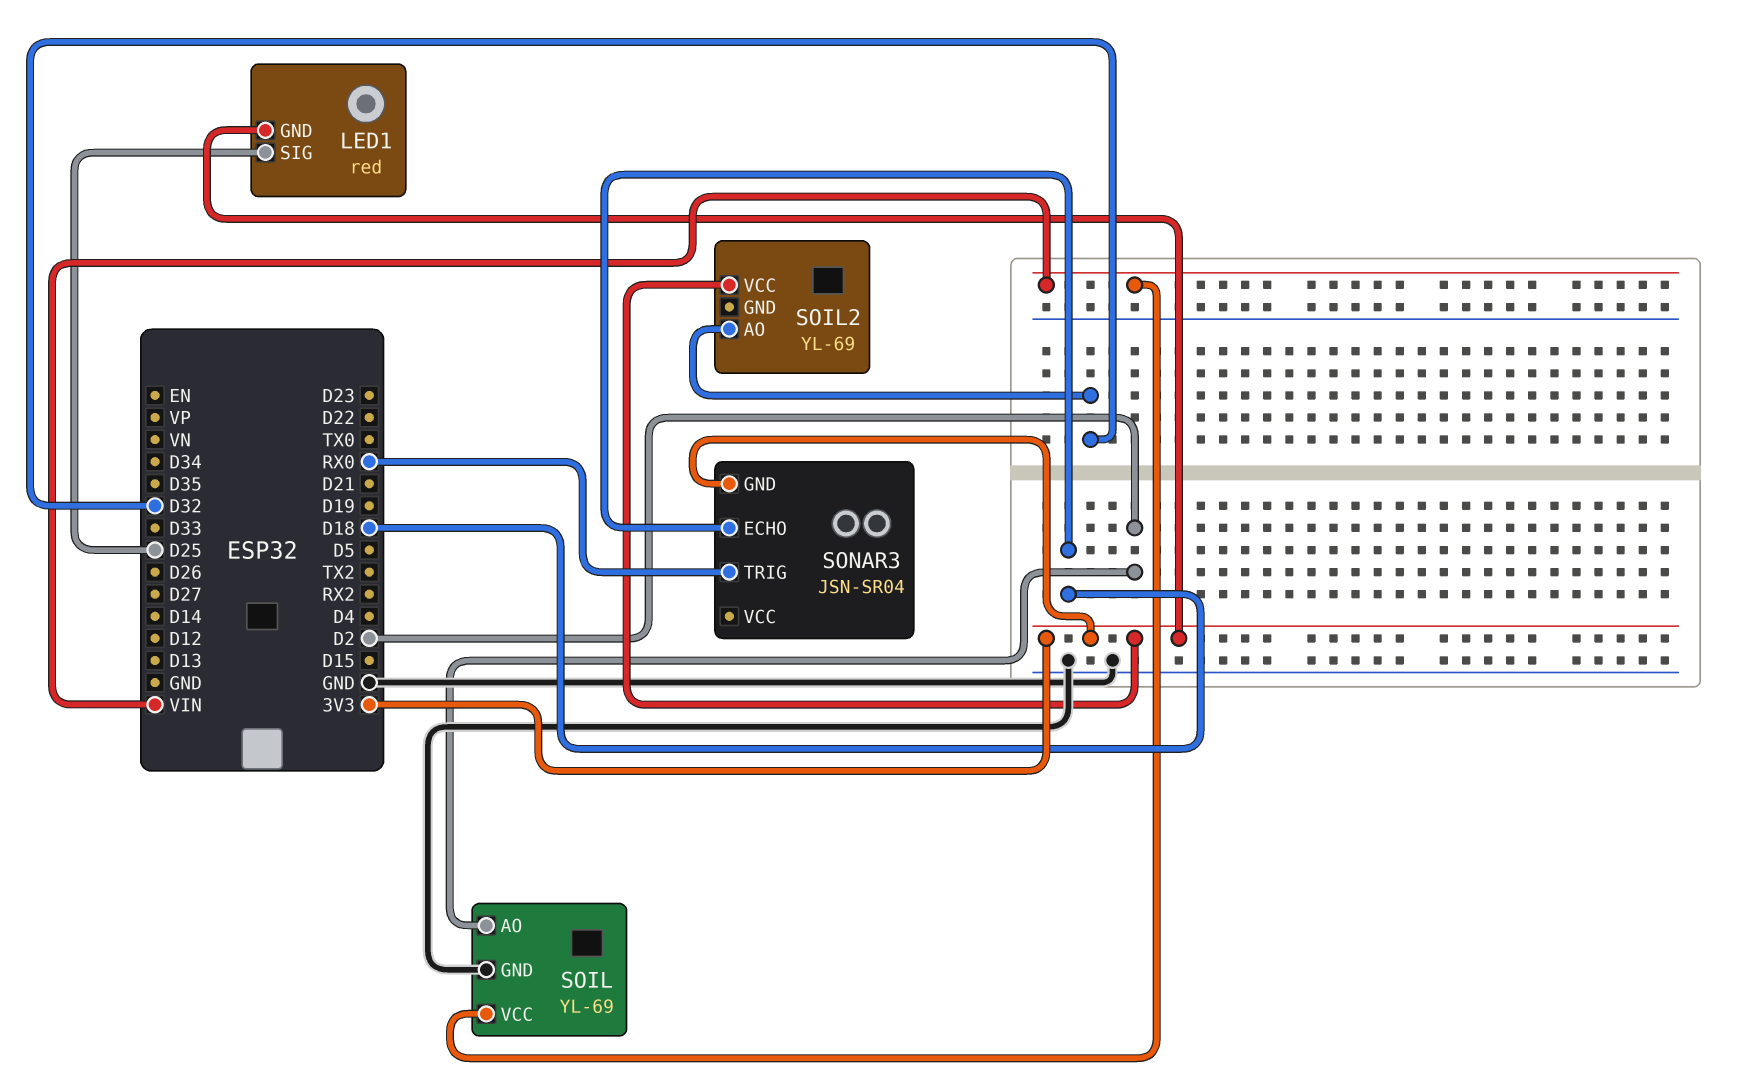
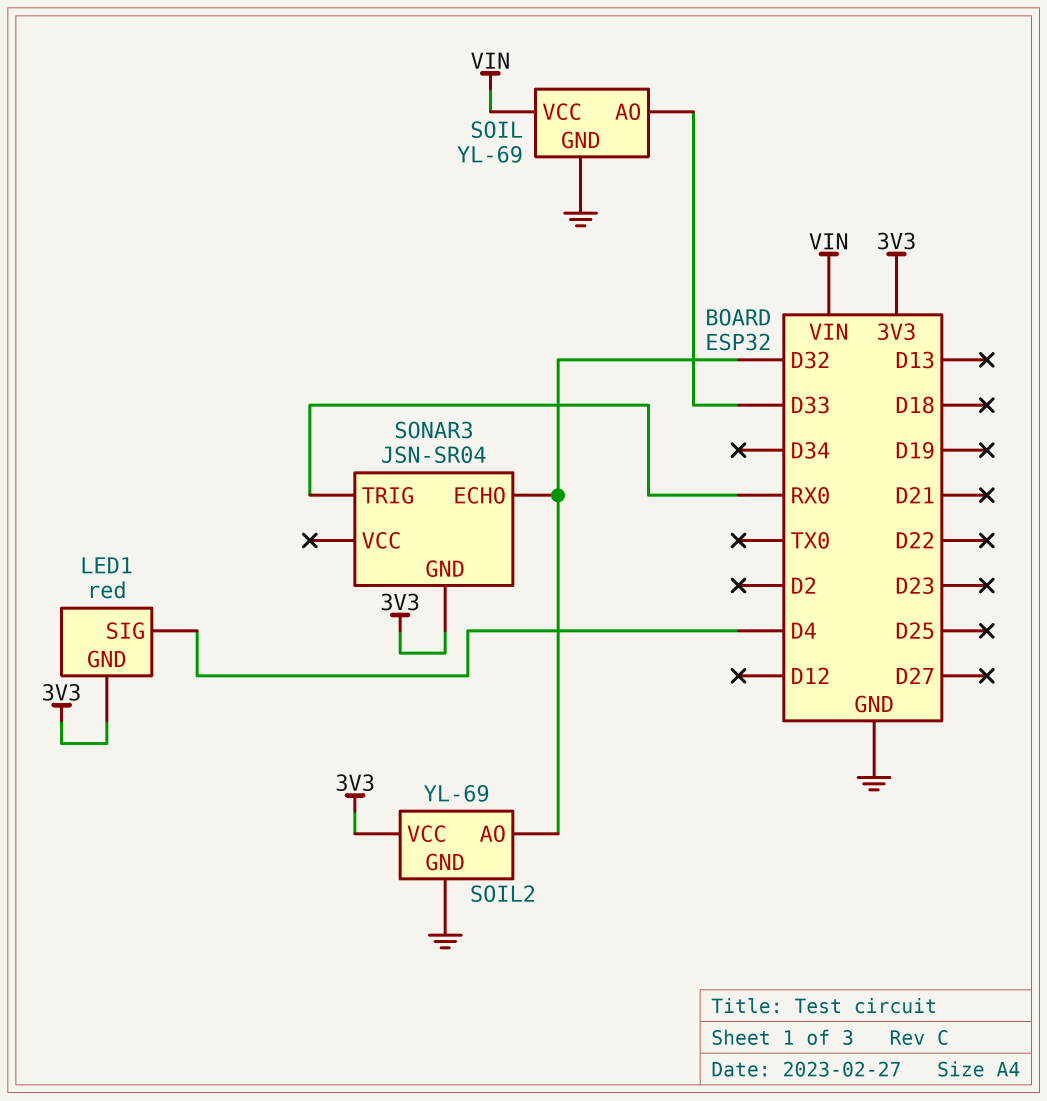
LED1 pin SIG: D25 -> D4
SOIL pin AO: D2 -> D33
SOIL2 pin GND: none -> GND
SONAR3 pin ECHO: D18 -> D32

